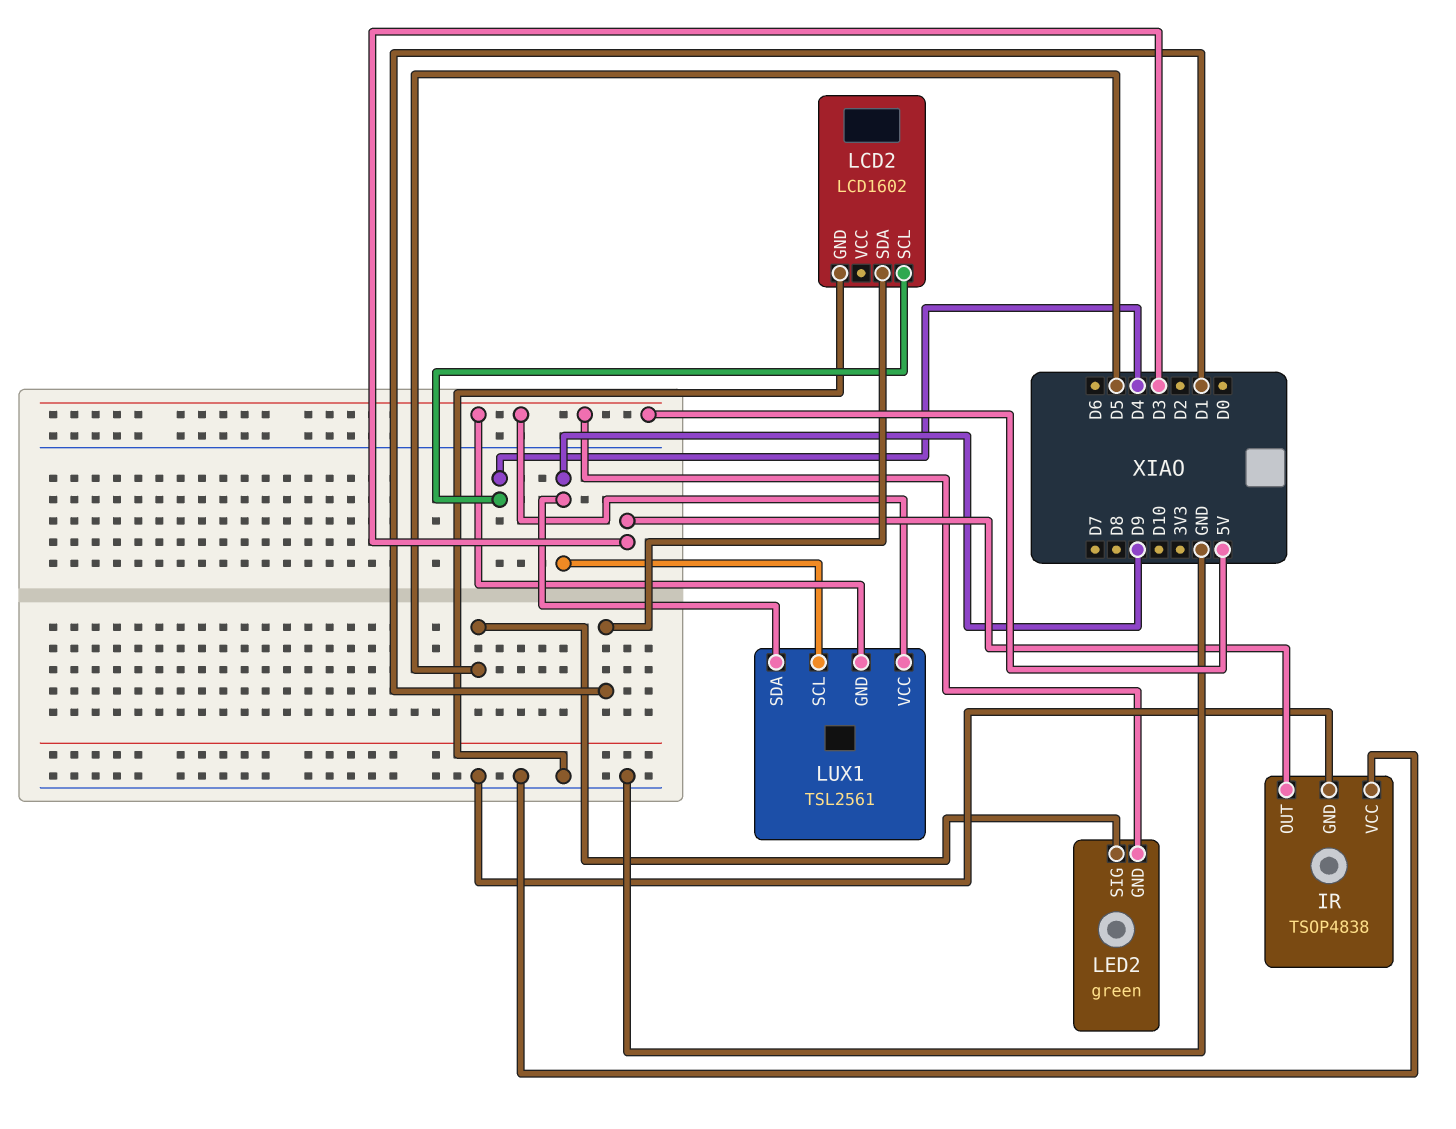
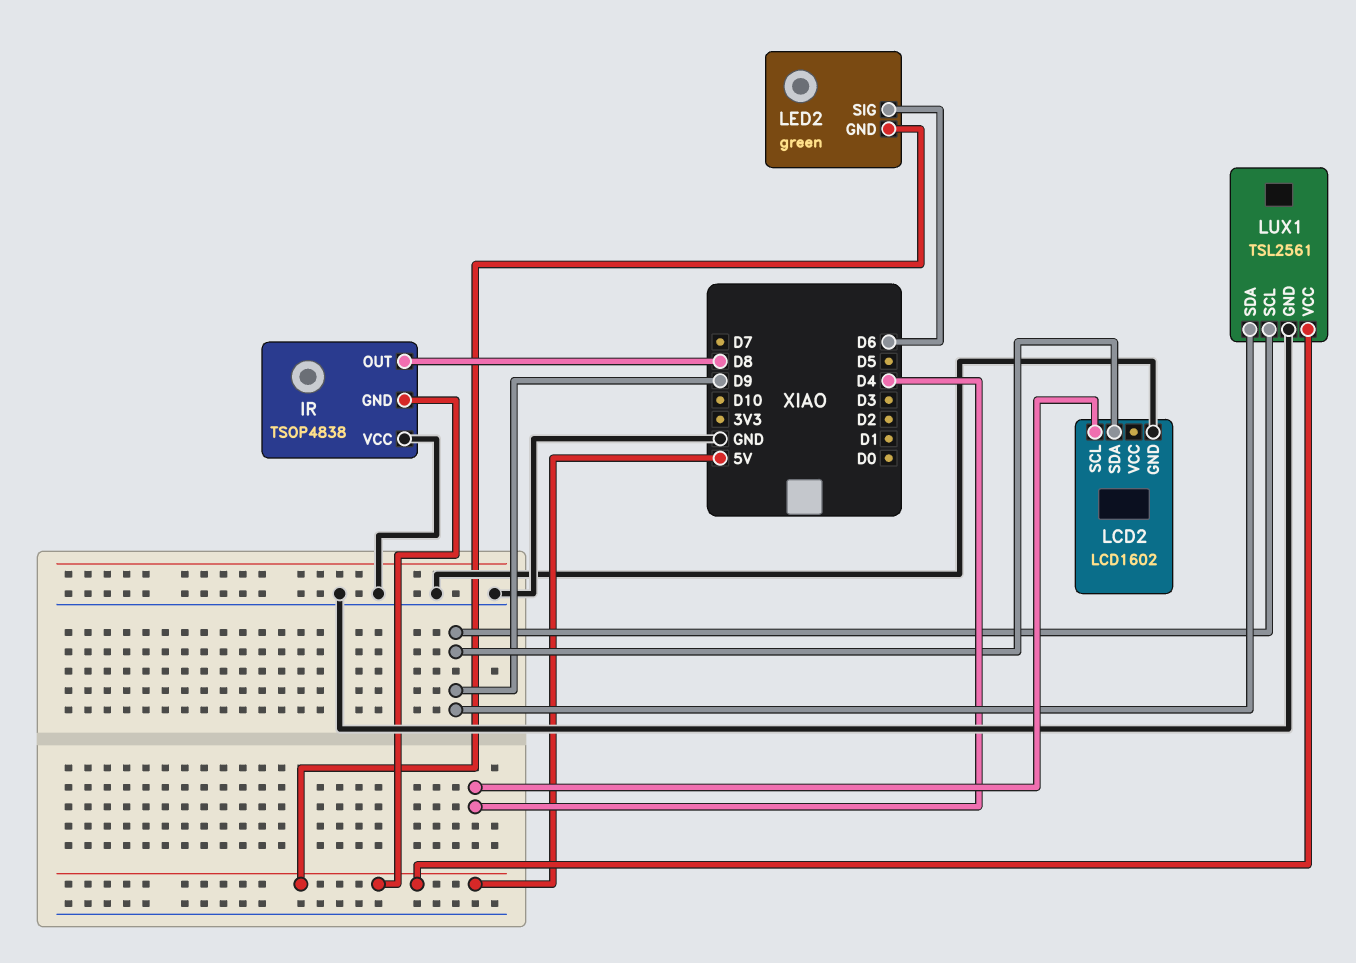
IR pin GND: GND -> 5V
IR pin OUT: D3 -> D8
LCD2 pin SDA: D1 -> D9
LED2 pin SIG: D5 -> D6
LUX1 pin GND: 5V -> GND

